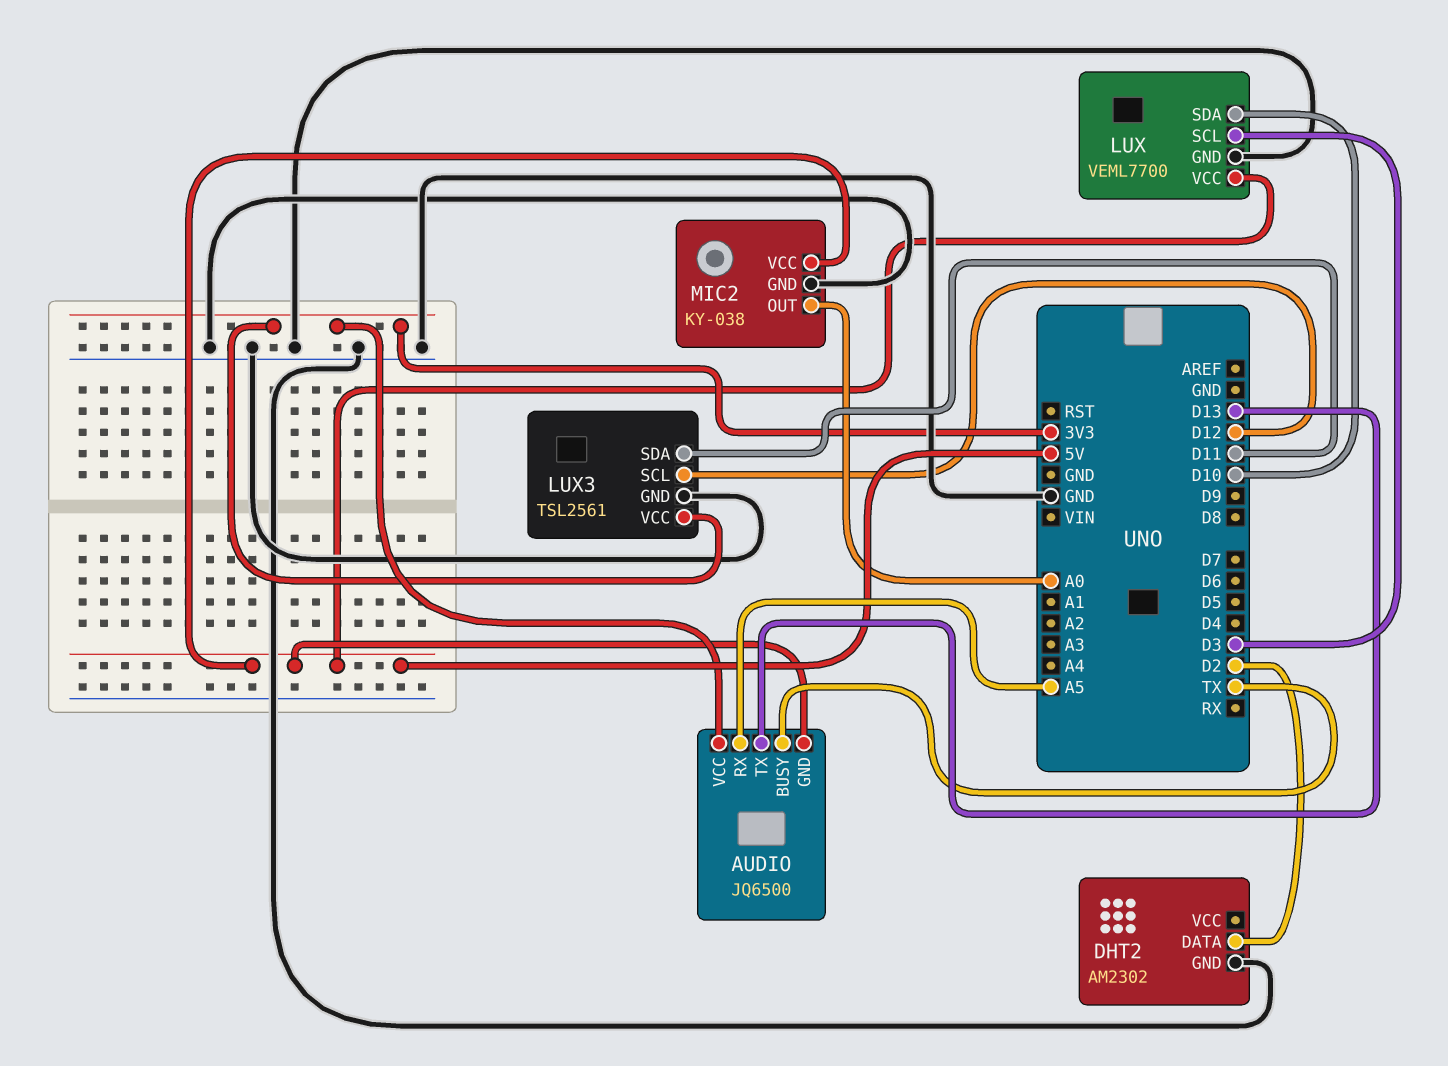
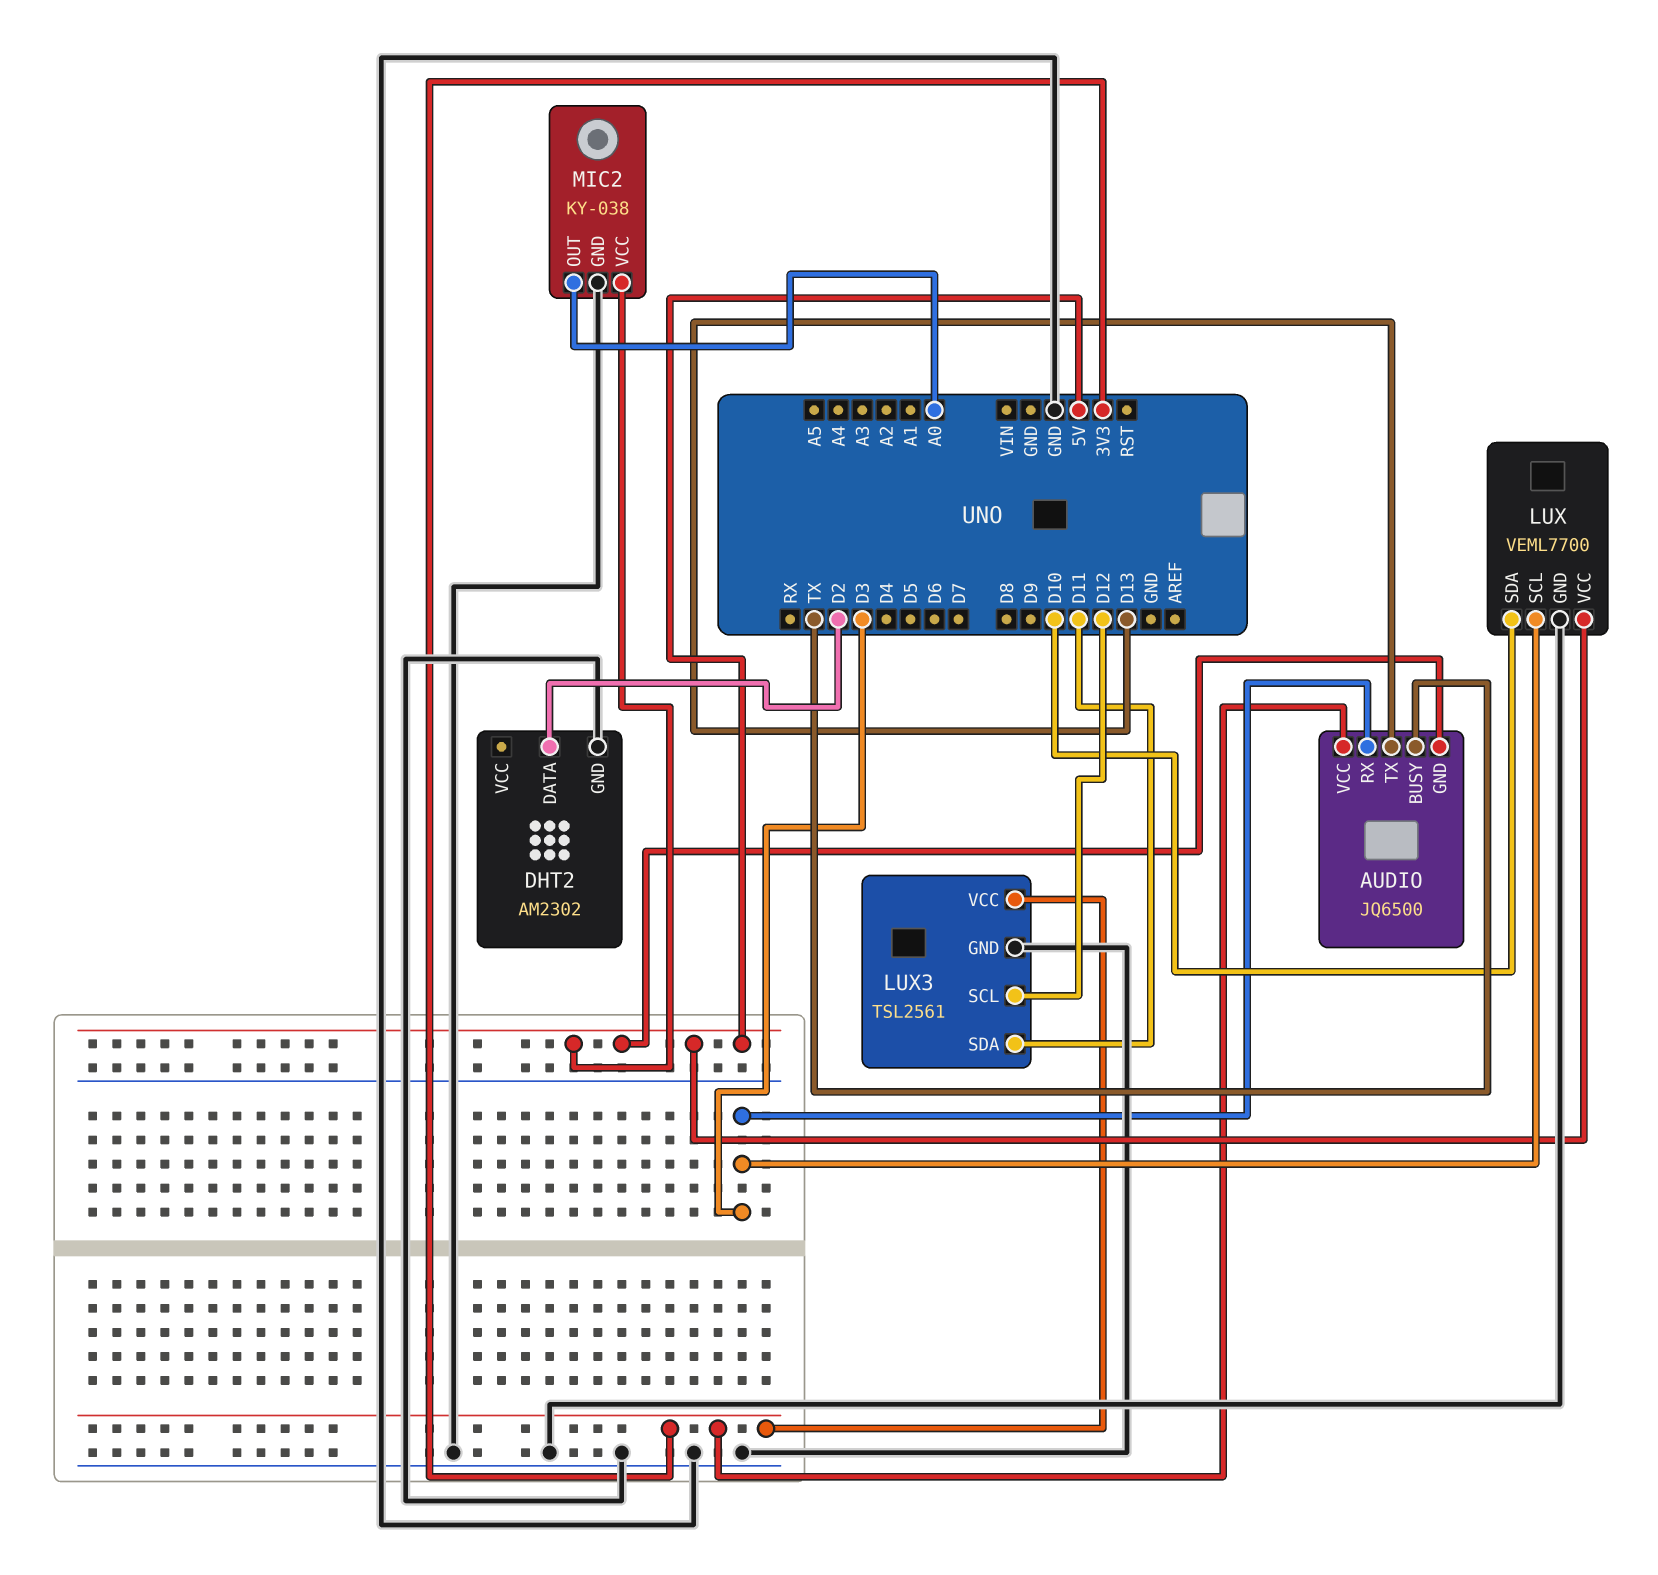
AUDIO pin RX: A5 -> D3

